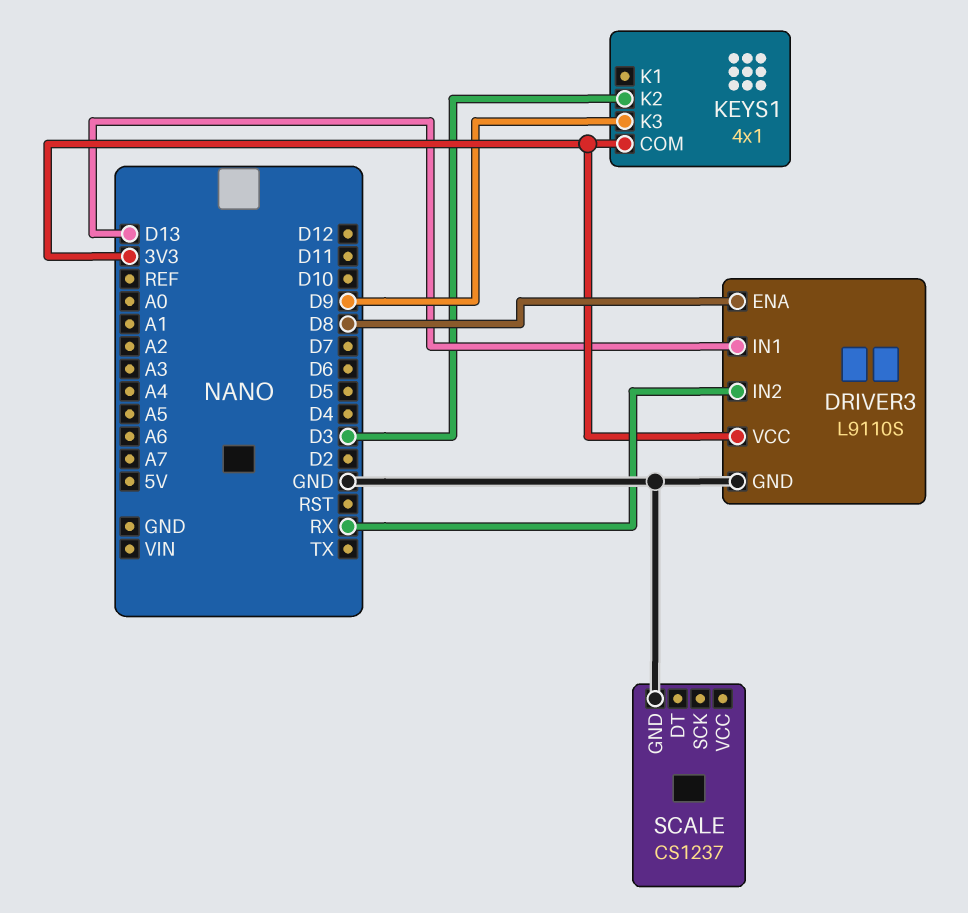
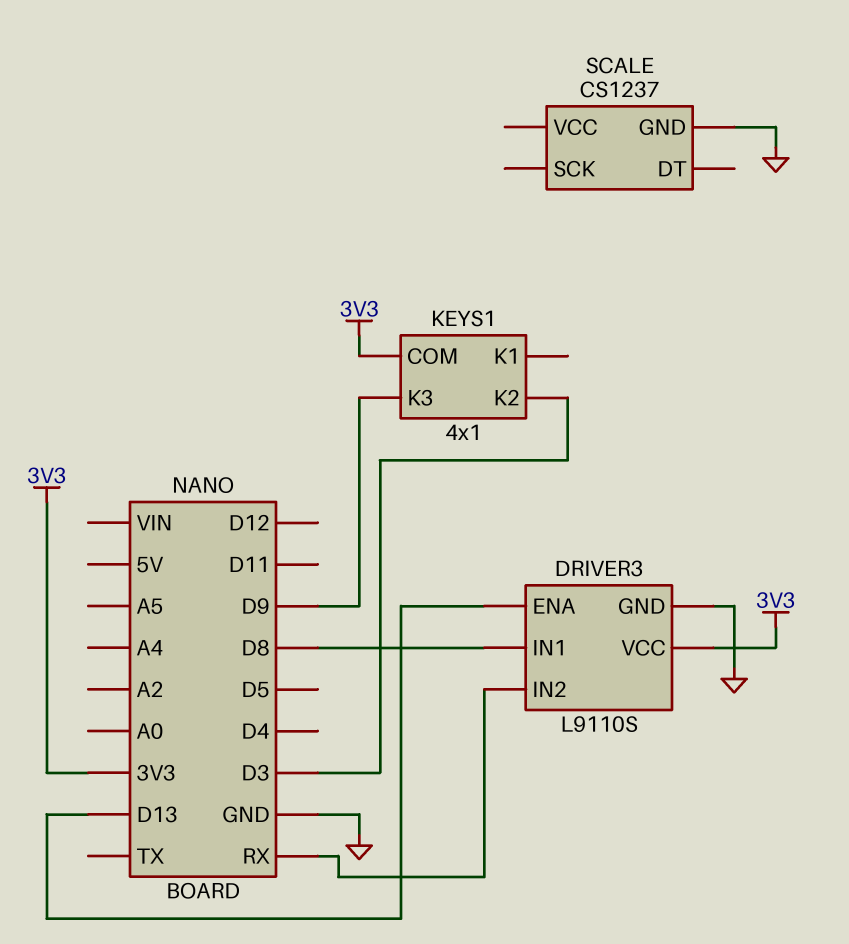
DRIVER3 pin ENA: D8 -> D13
DRIVER3 pin IN1: D13 -> D8

